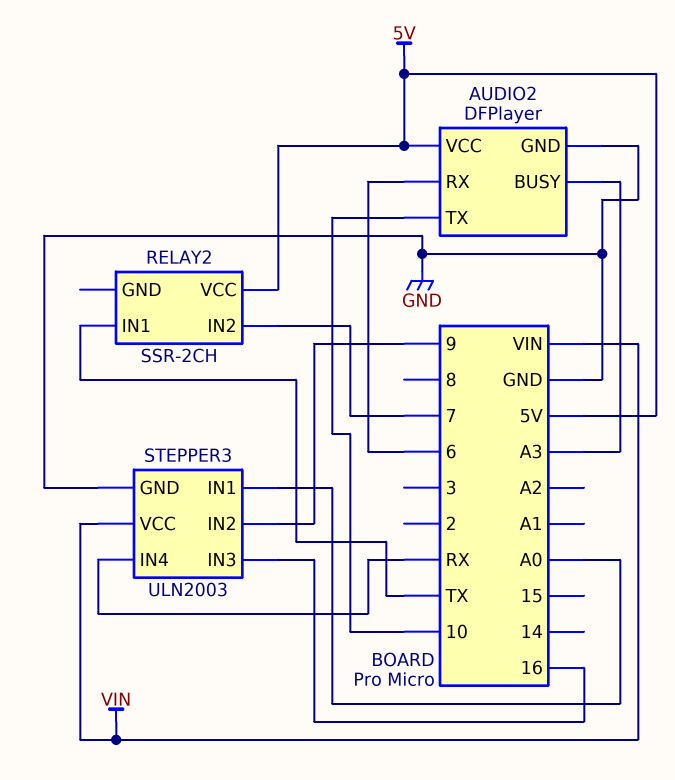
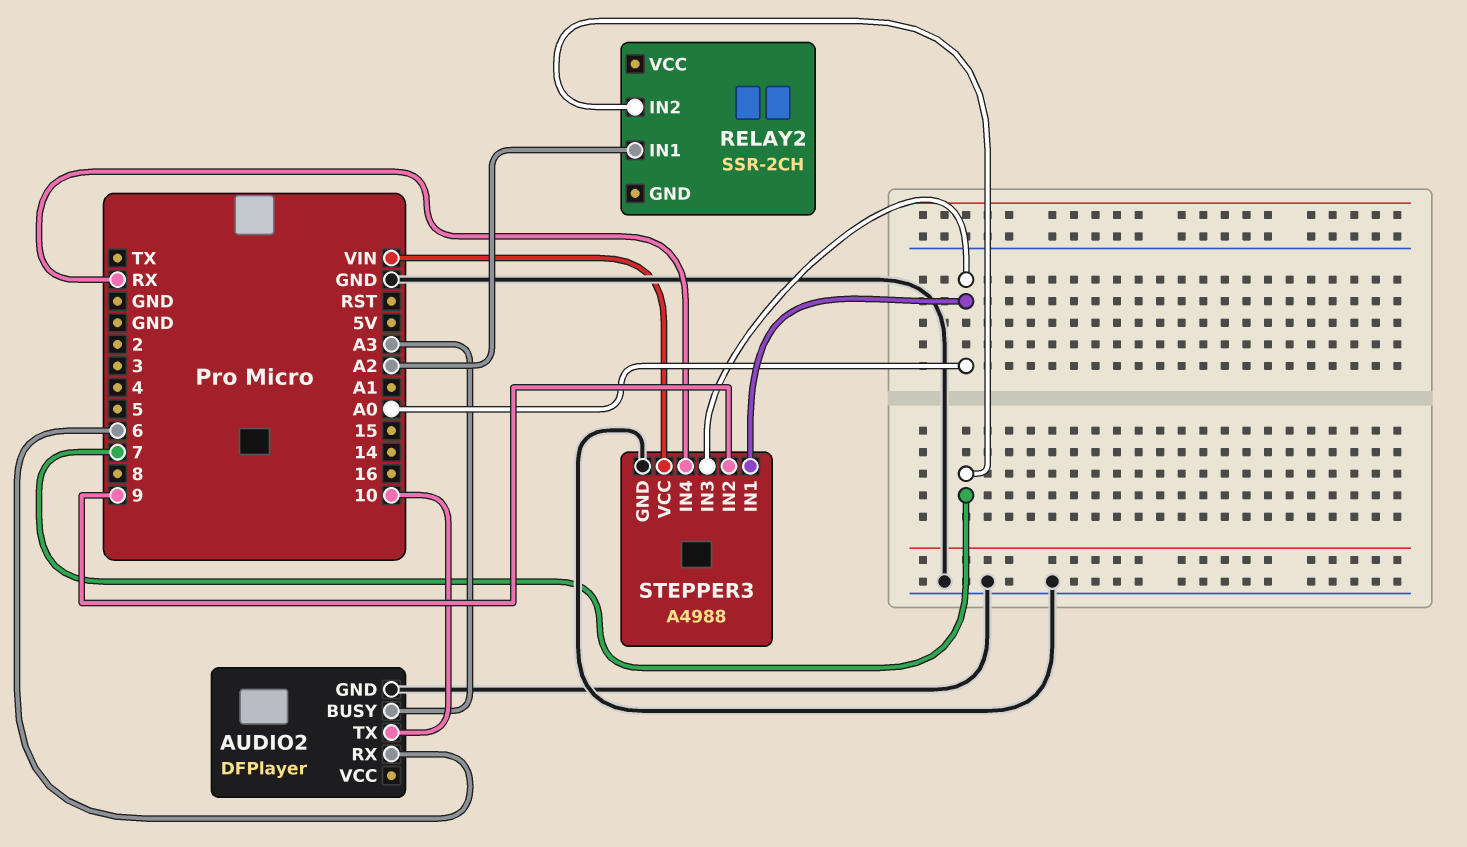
AUDIO2 pin VCC: 5V -> none
RELAY2 pin IN1: TX -> A2
RELAY2 pin VCC: 5V -> none
STEPPER3: ULN2003 -> A4988
STEPPER3 pin IN3: 16 -> A0

